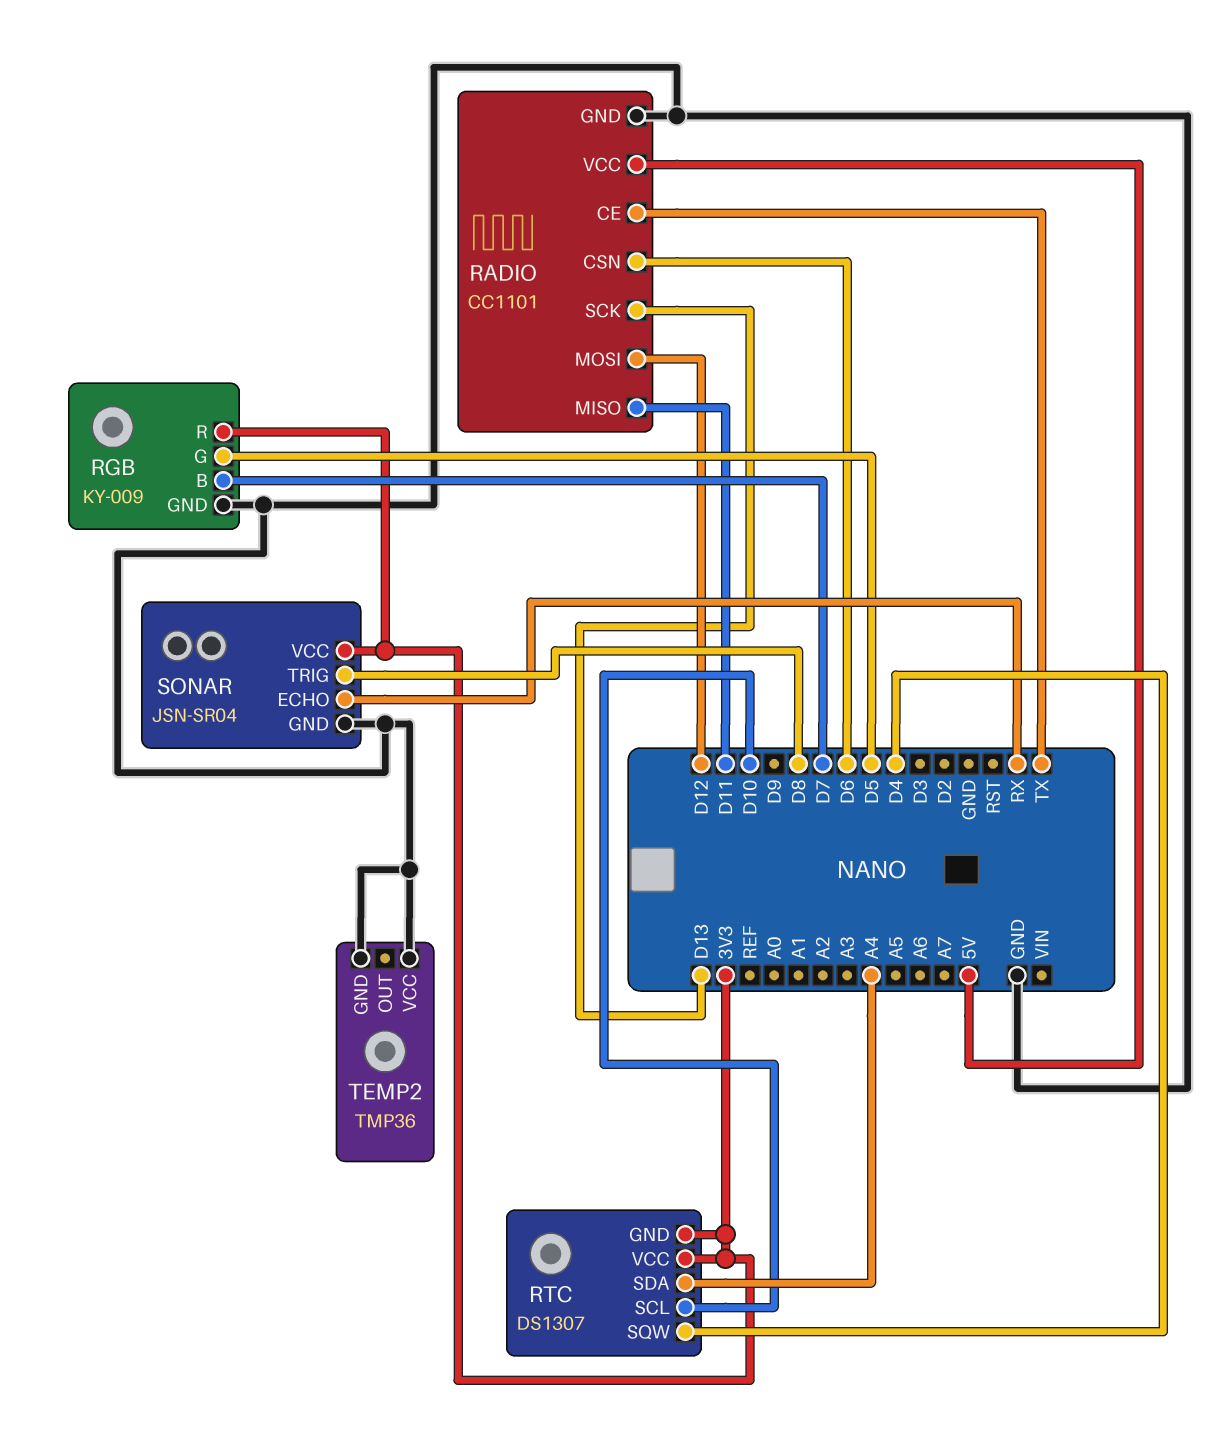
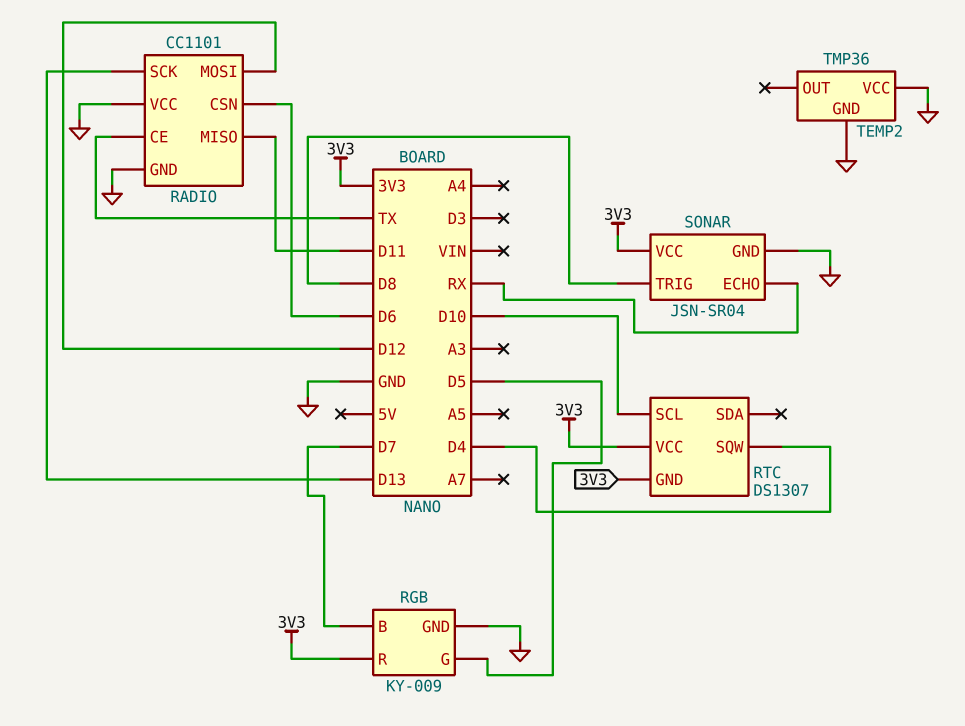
RADIO pin VCC: 5V -> GND
RTC pin SDA: A4 -> none

